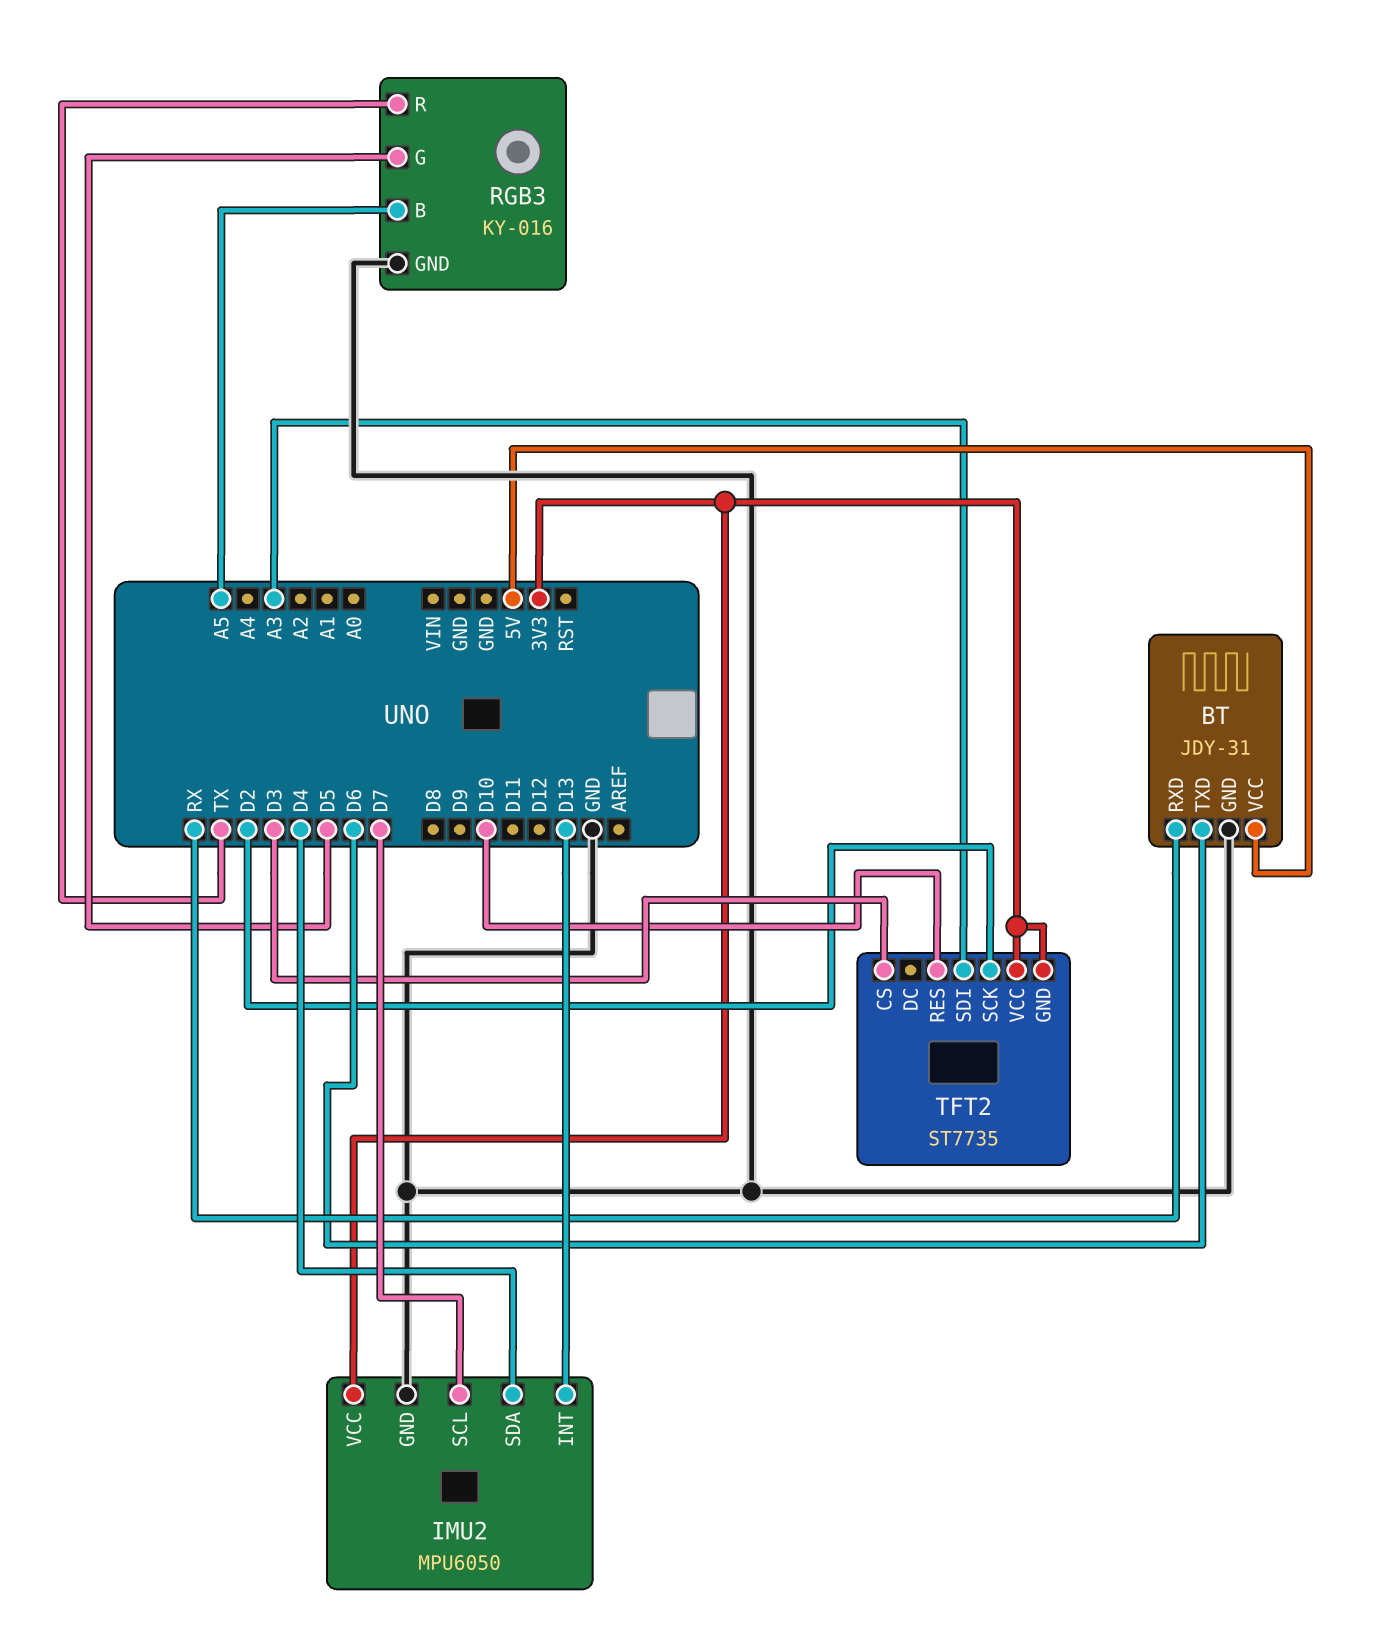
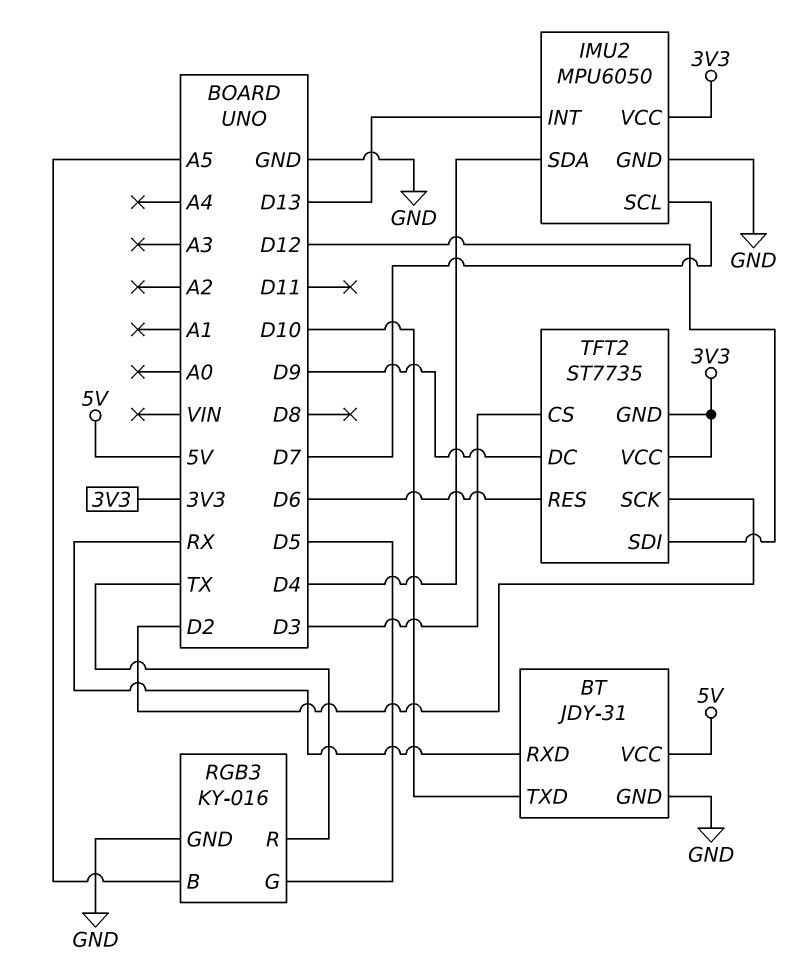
BT pin TXD: D6 -> D10
TFT2 pin DC: none -> D9
TFT2 pin RES: D10 -> D6
TFT2 pin SDI: A3 -> D12

